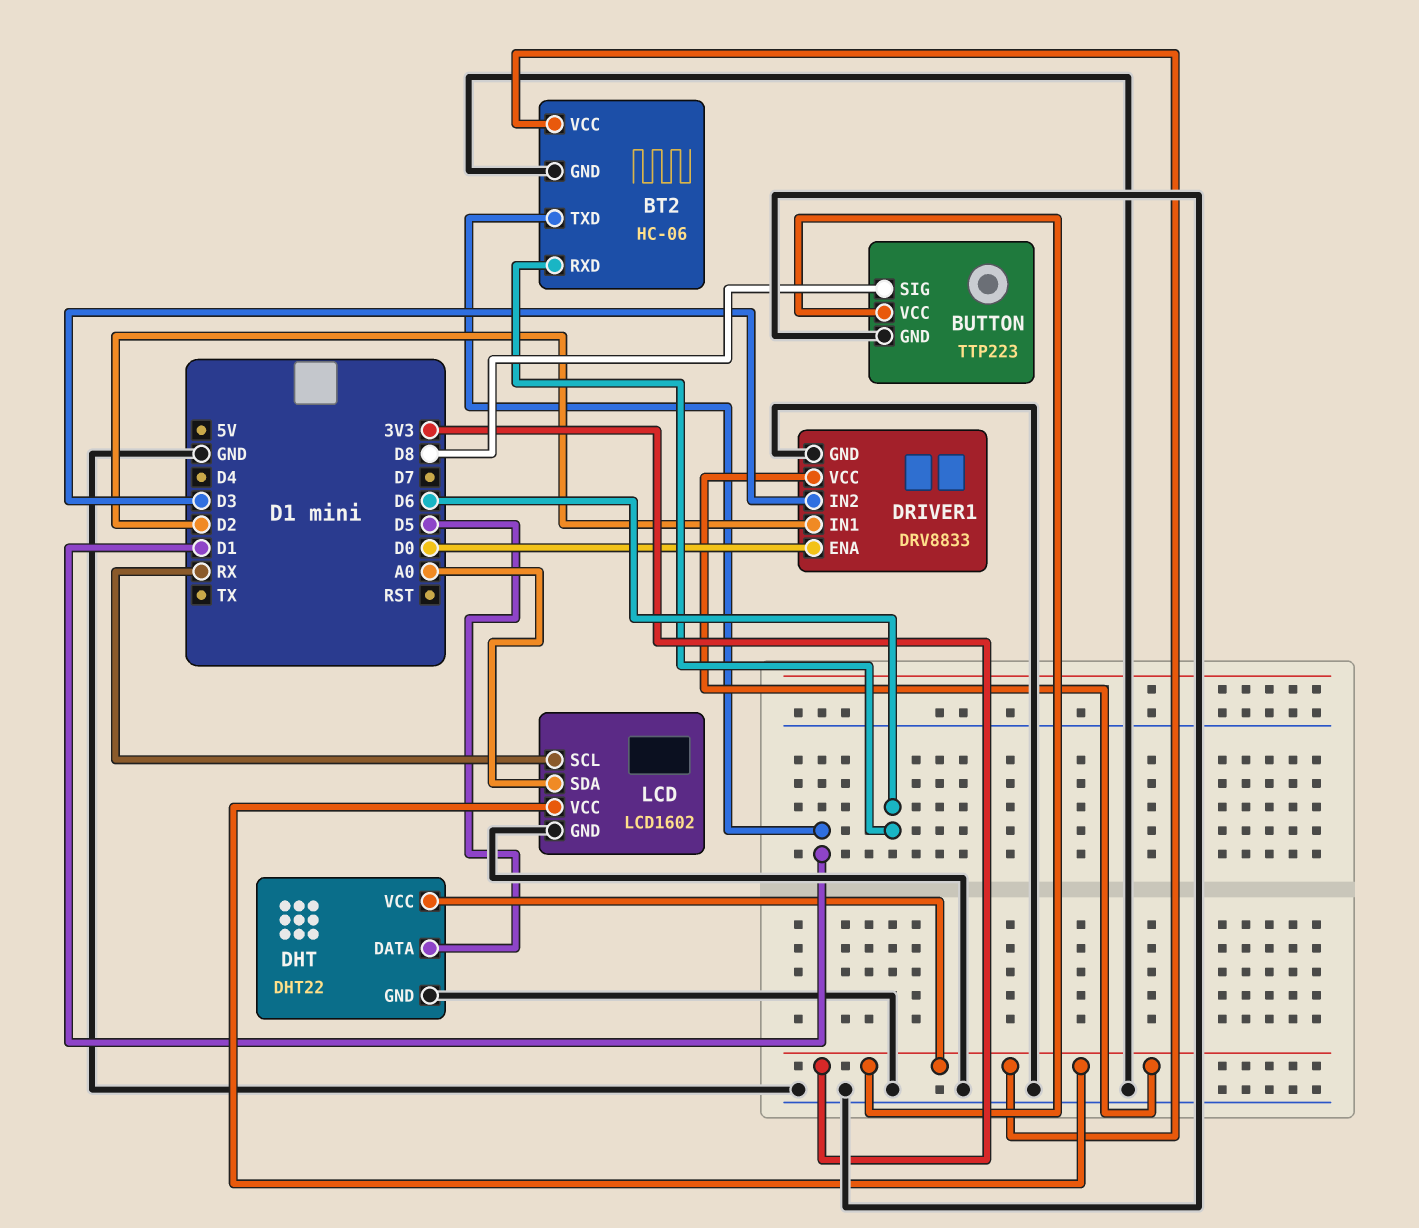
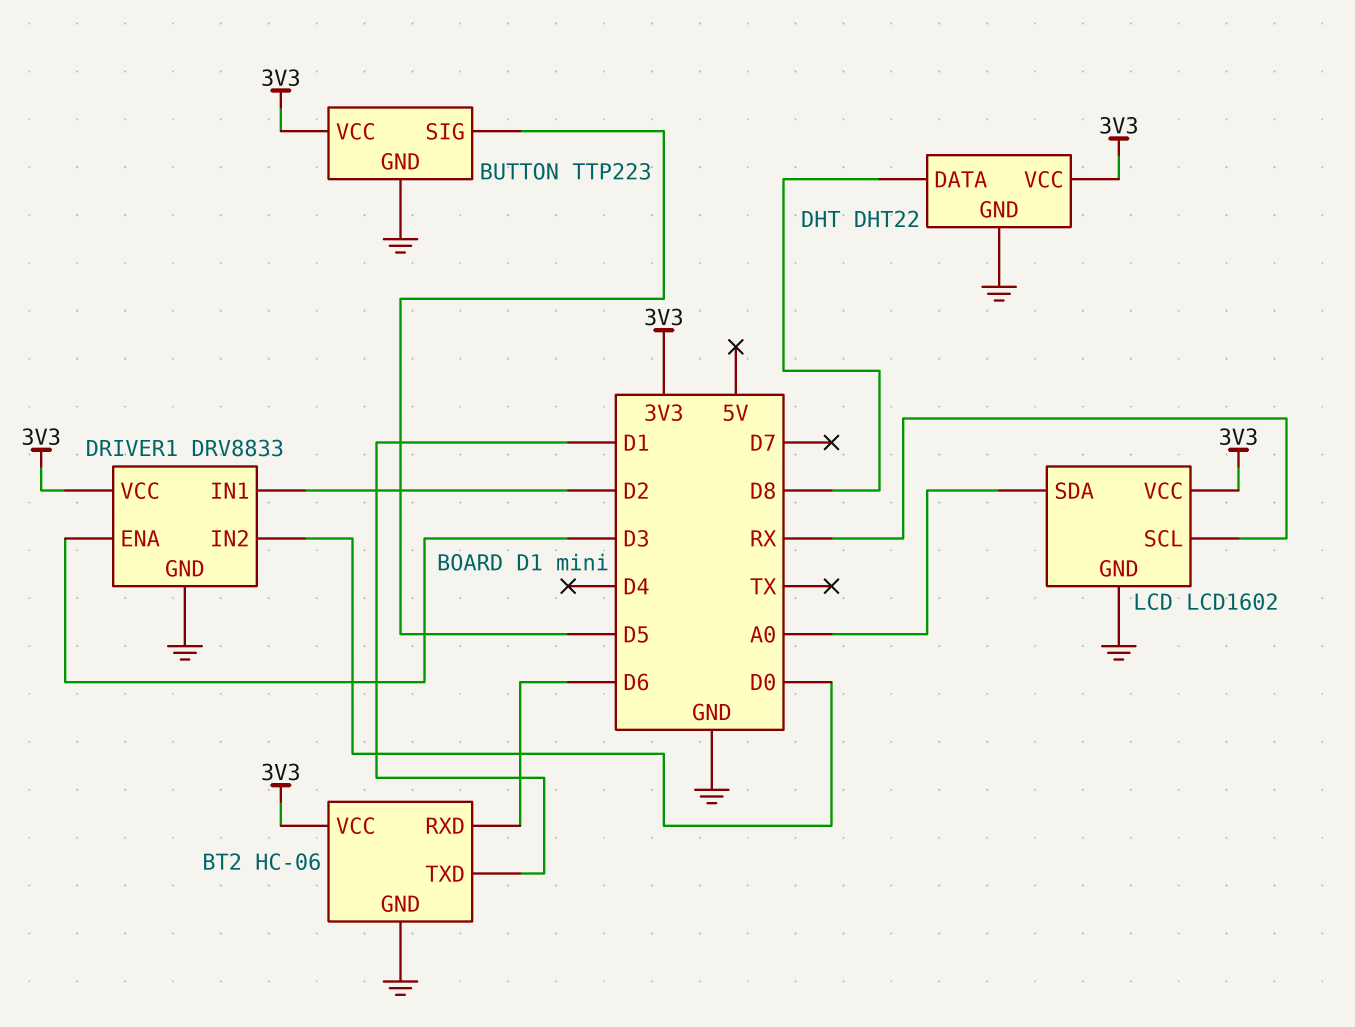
BUTTON pin SIG: D8 -> D5
DHT pin DATA: D5 -> D8
DRIVER1 pin ENA: D0 -> D3
DRIVER1 pin IN2: D3 -> D0

